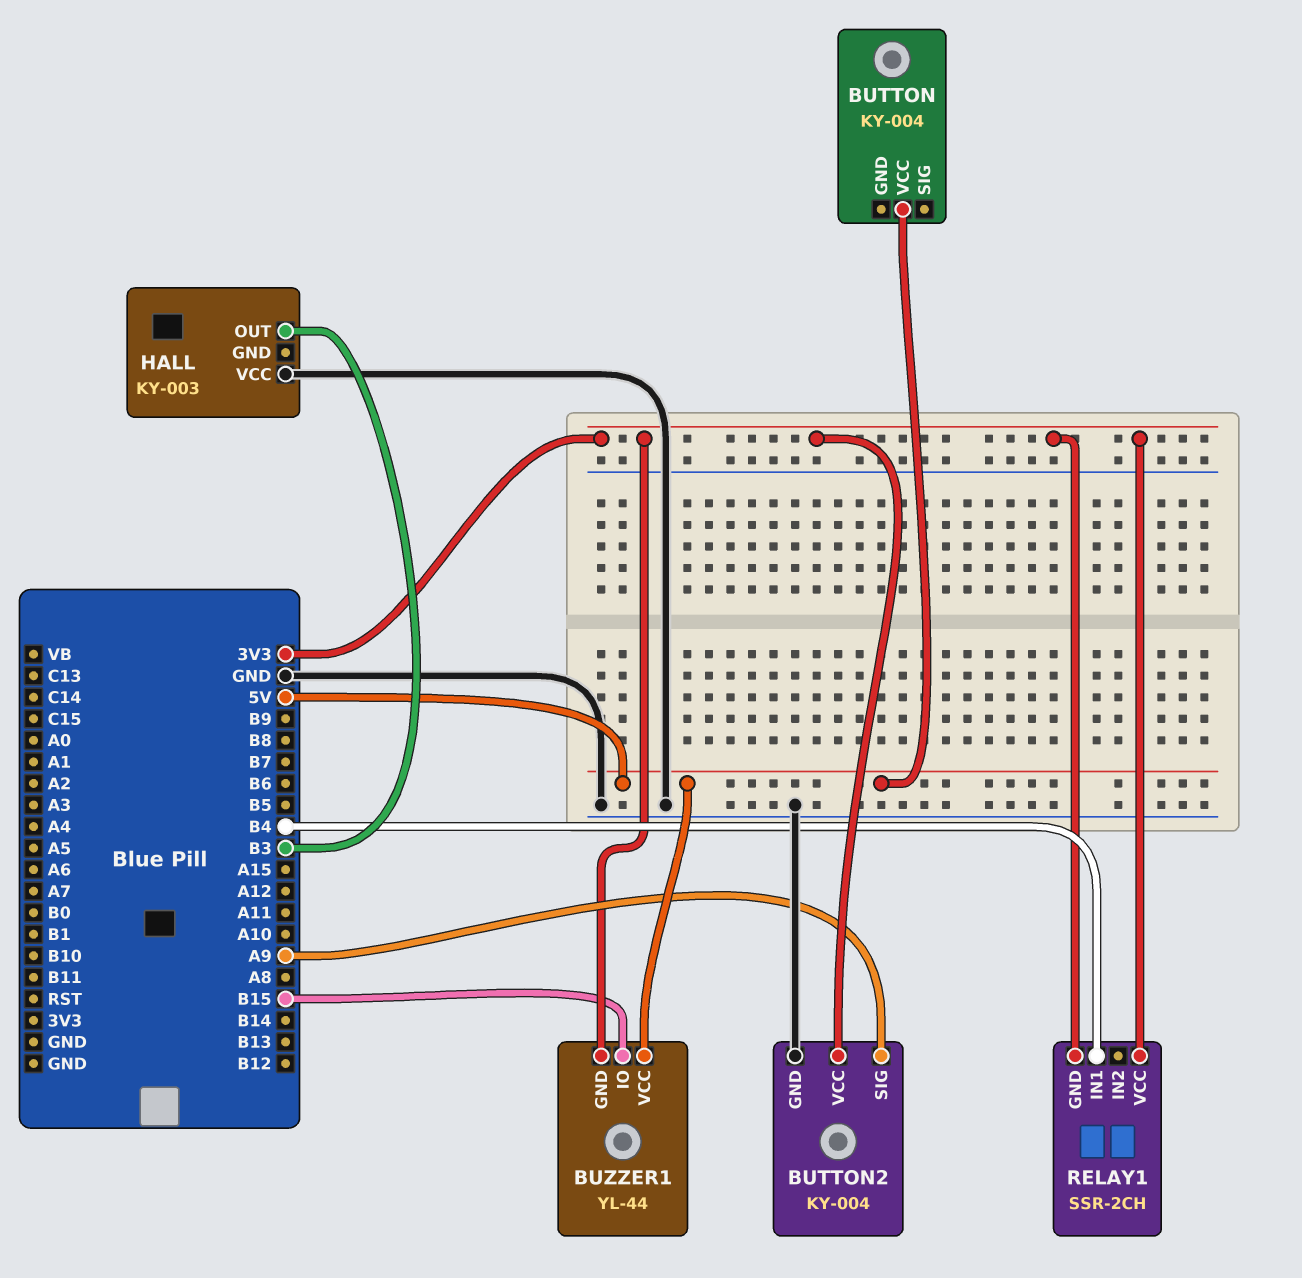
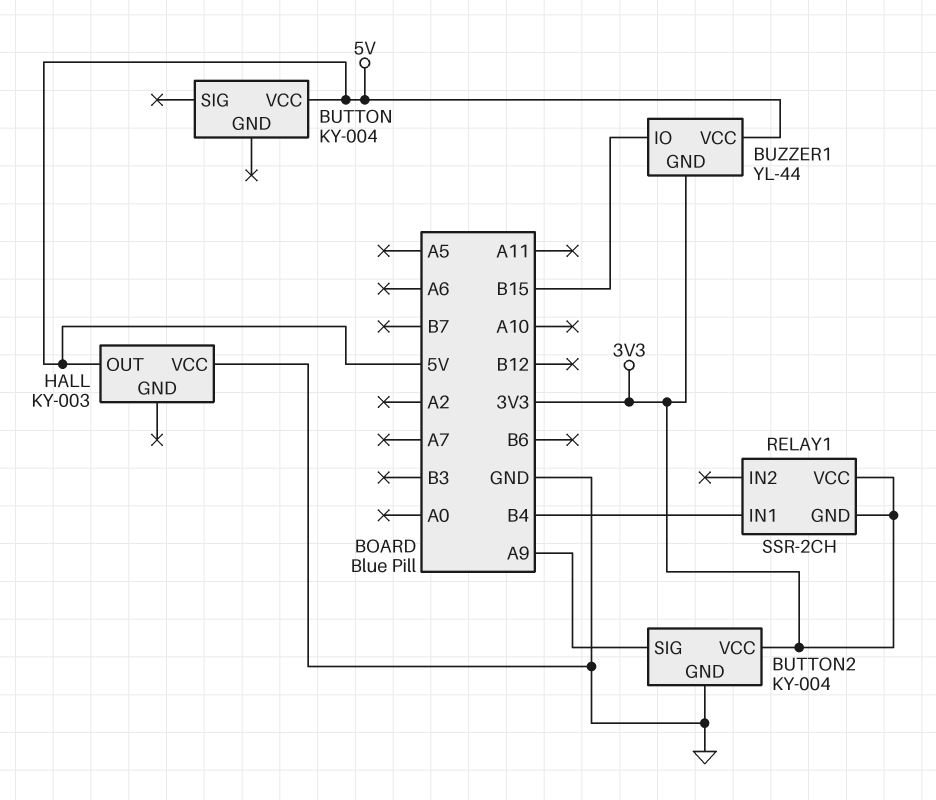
HALL pin OUT: B3 -> 5V

